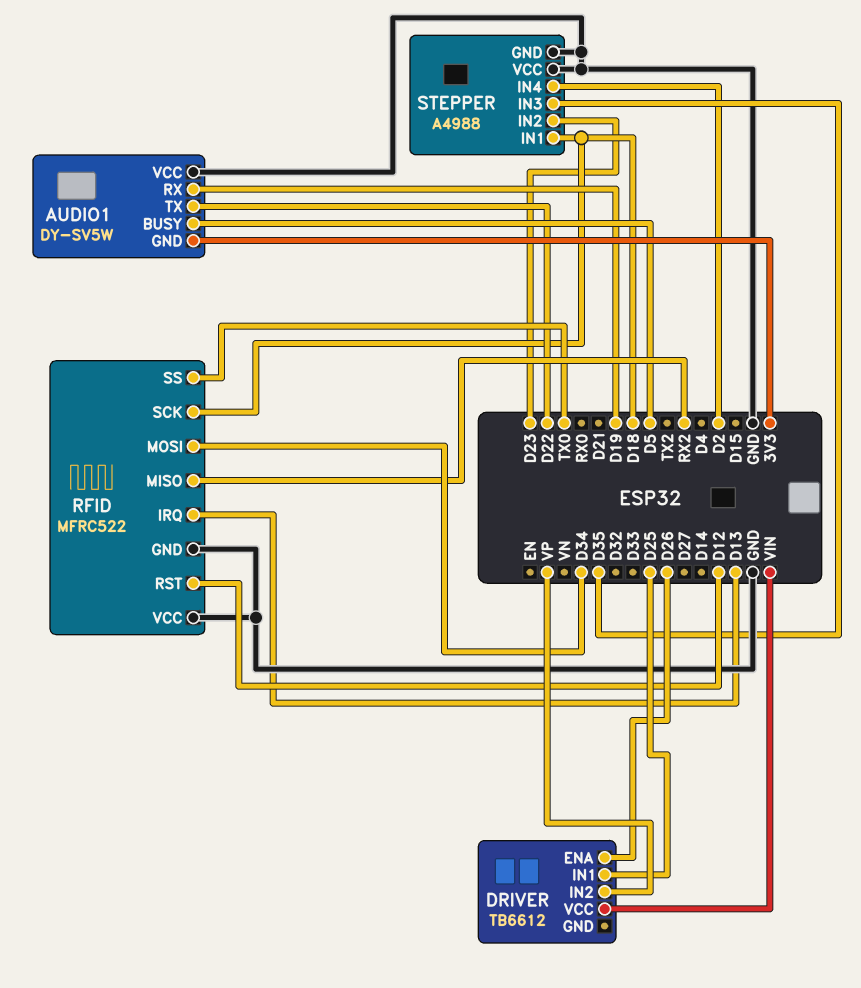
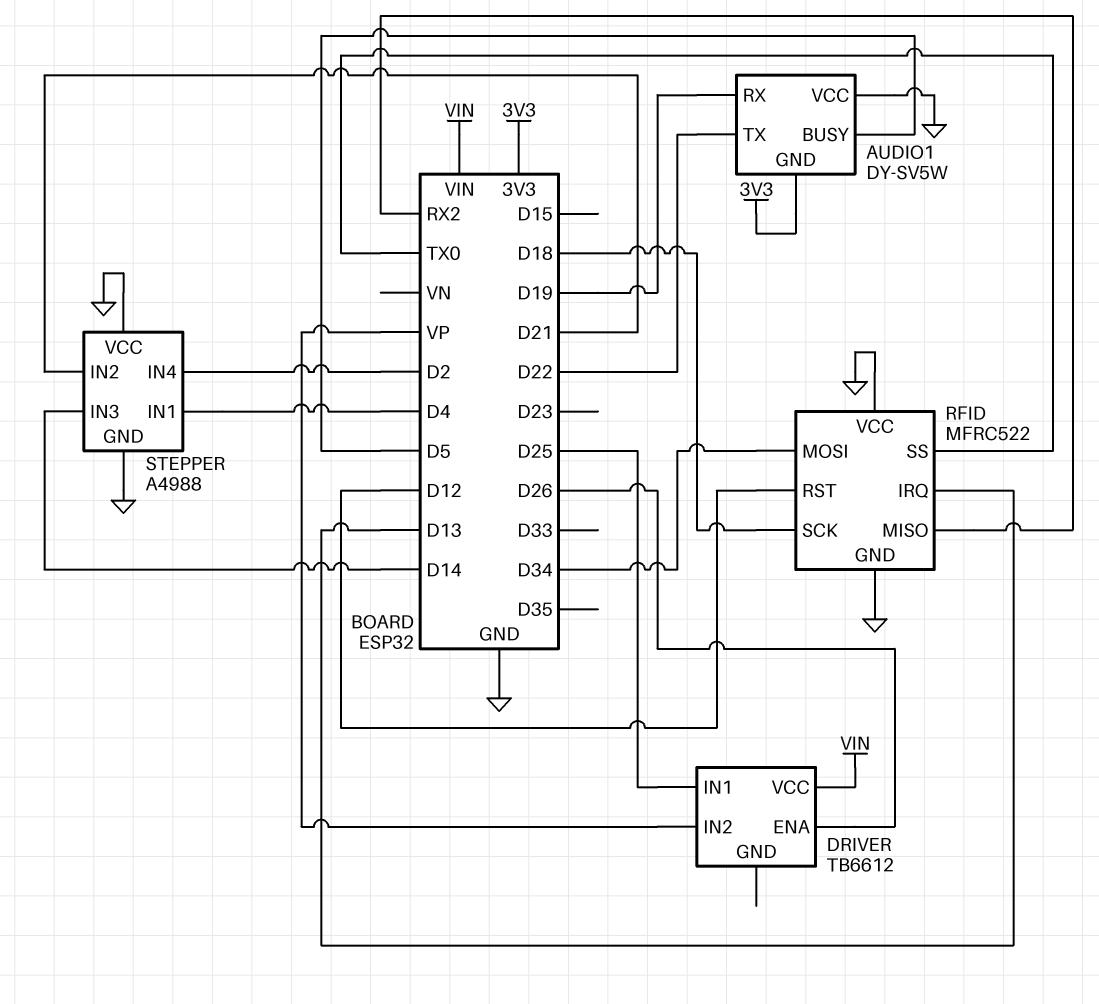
STEPPER pin IN1: D18 -> D4
STEPPER pin IN2: D23 -> D21
STEPPER pin IN3: D35 -> D14

